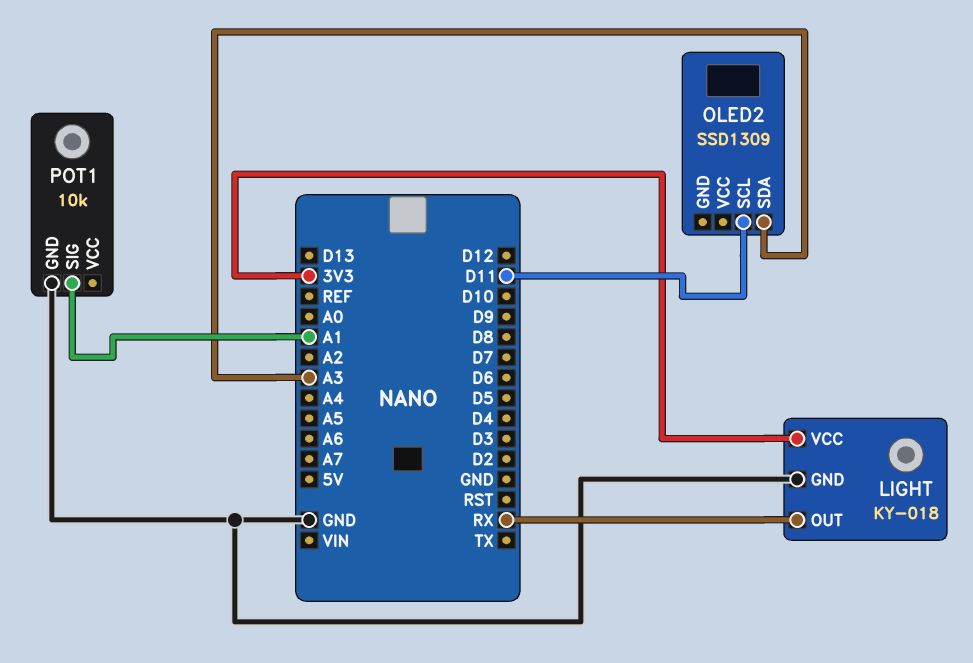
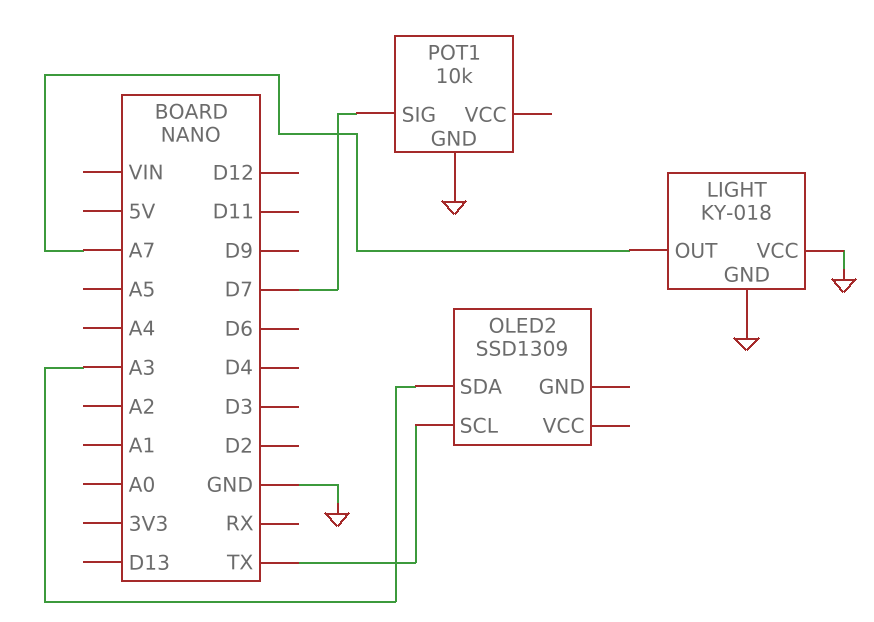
LIGHT pin OUT: RX -> A7
LIGHT pin VCC: 3V3 -> GND
OLED2 pin SCL: D11 -> TX
POT1 pin SIG: A1 -> D7

